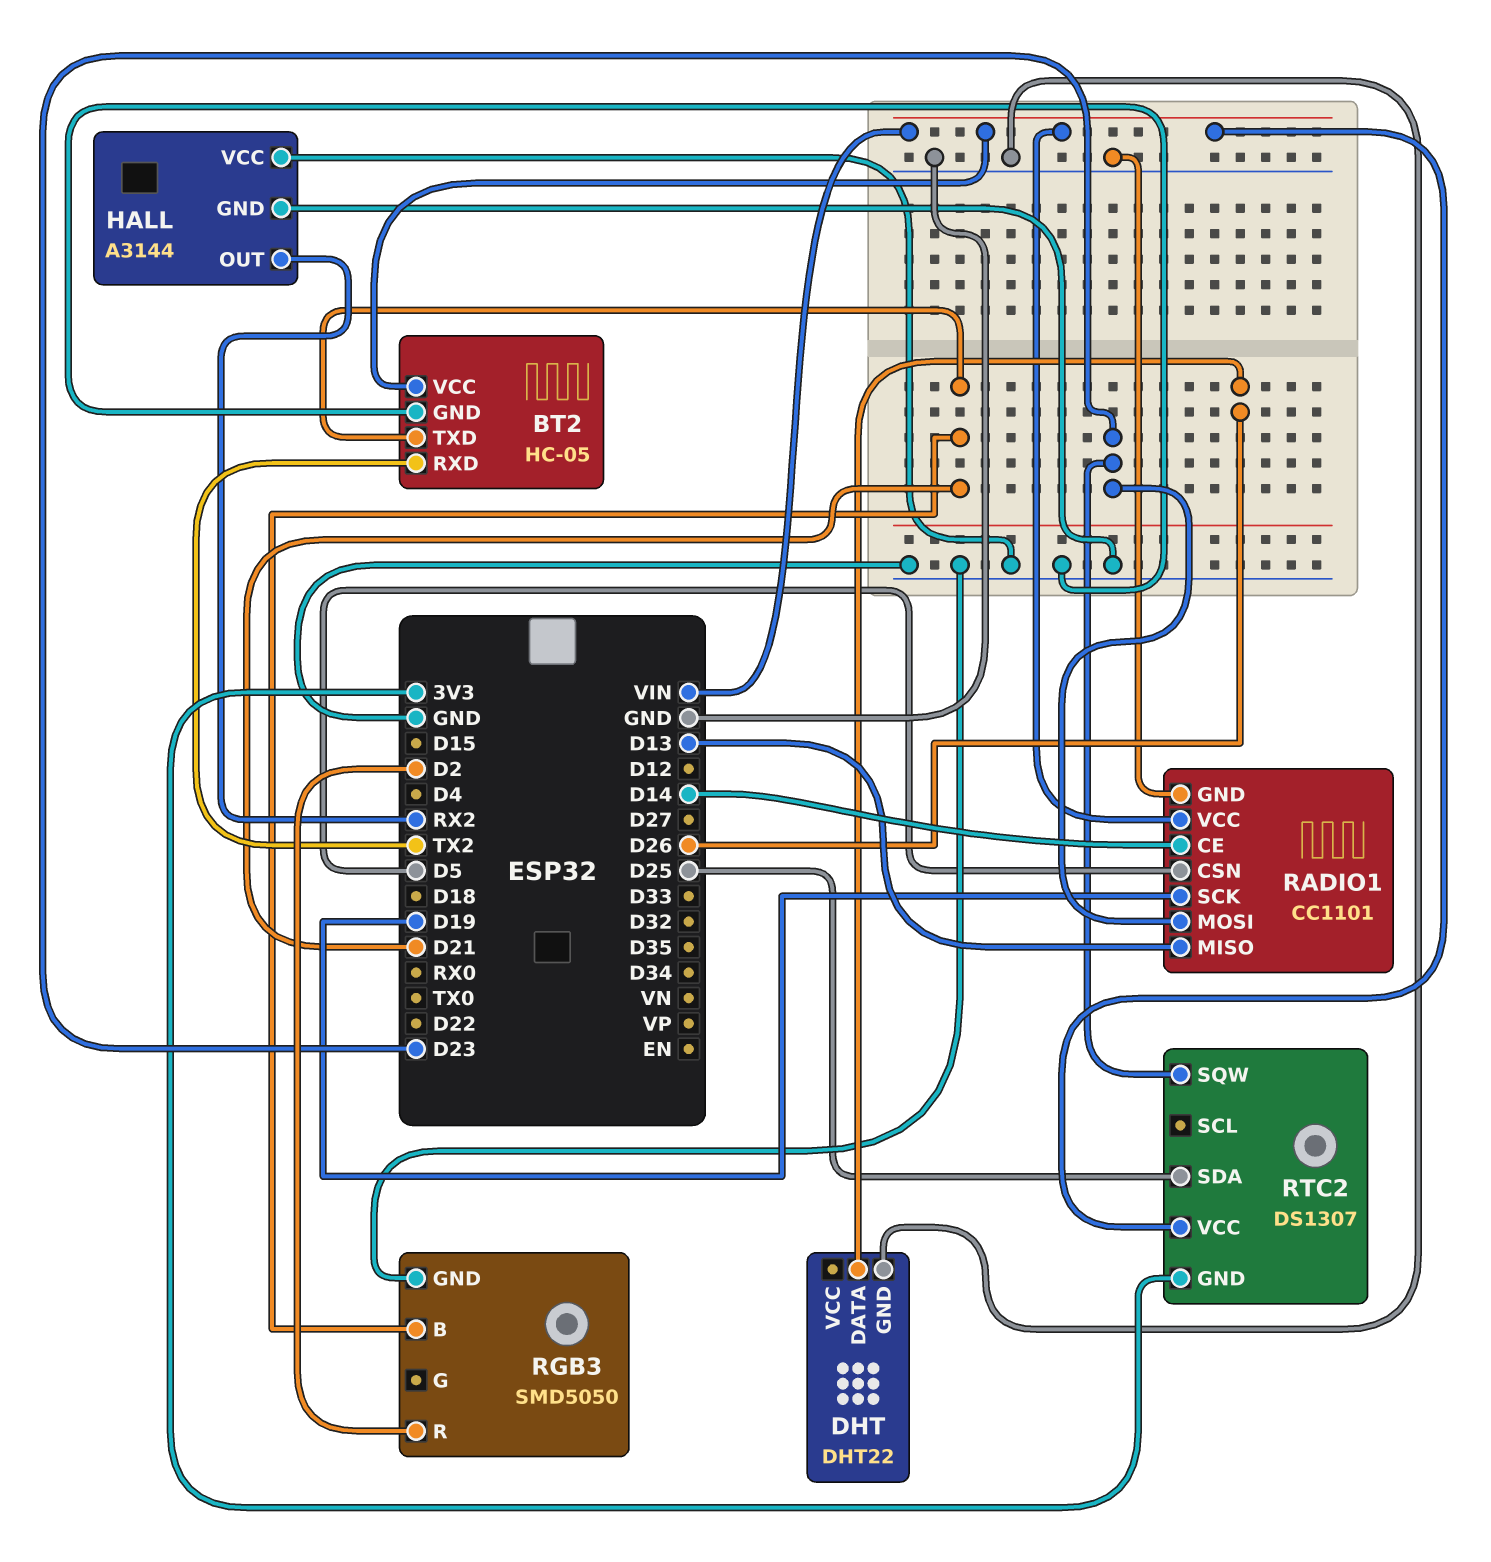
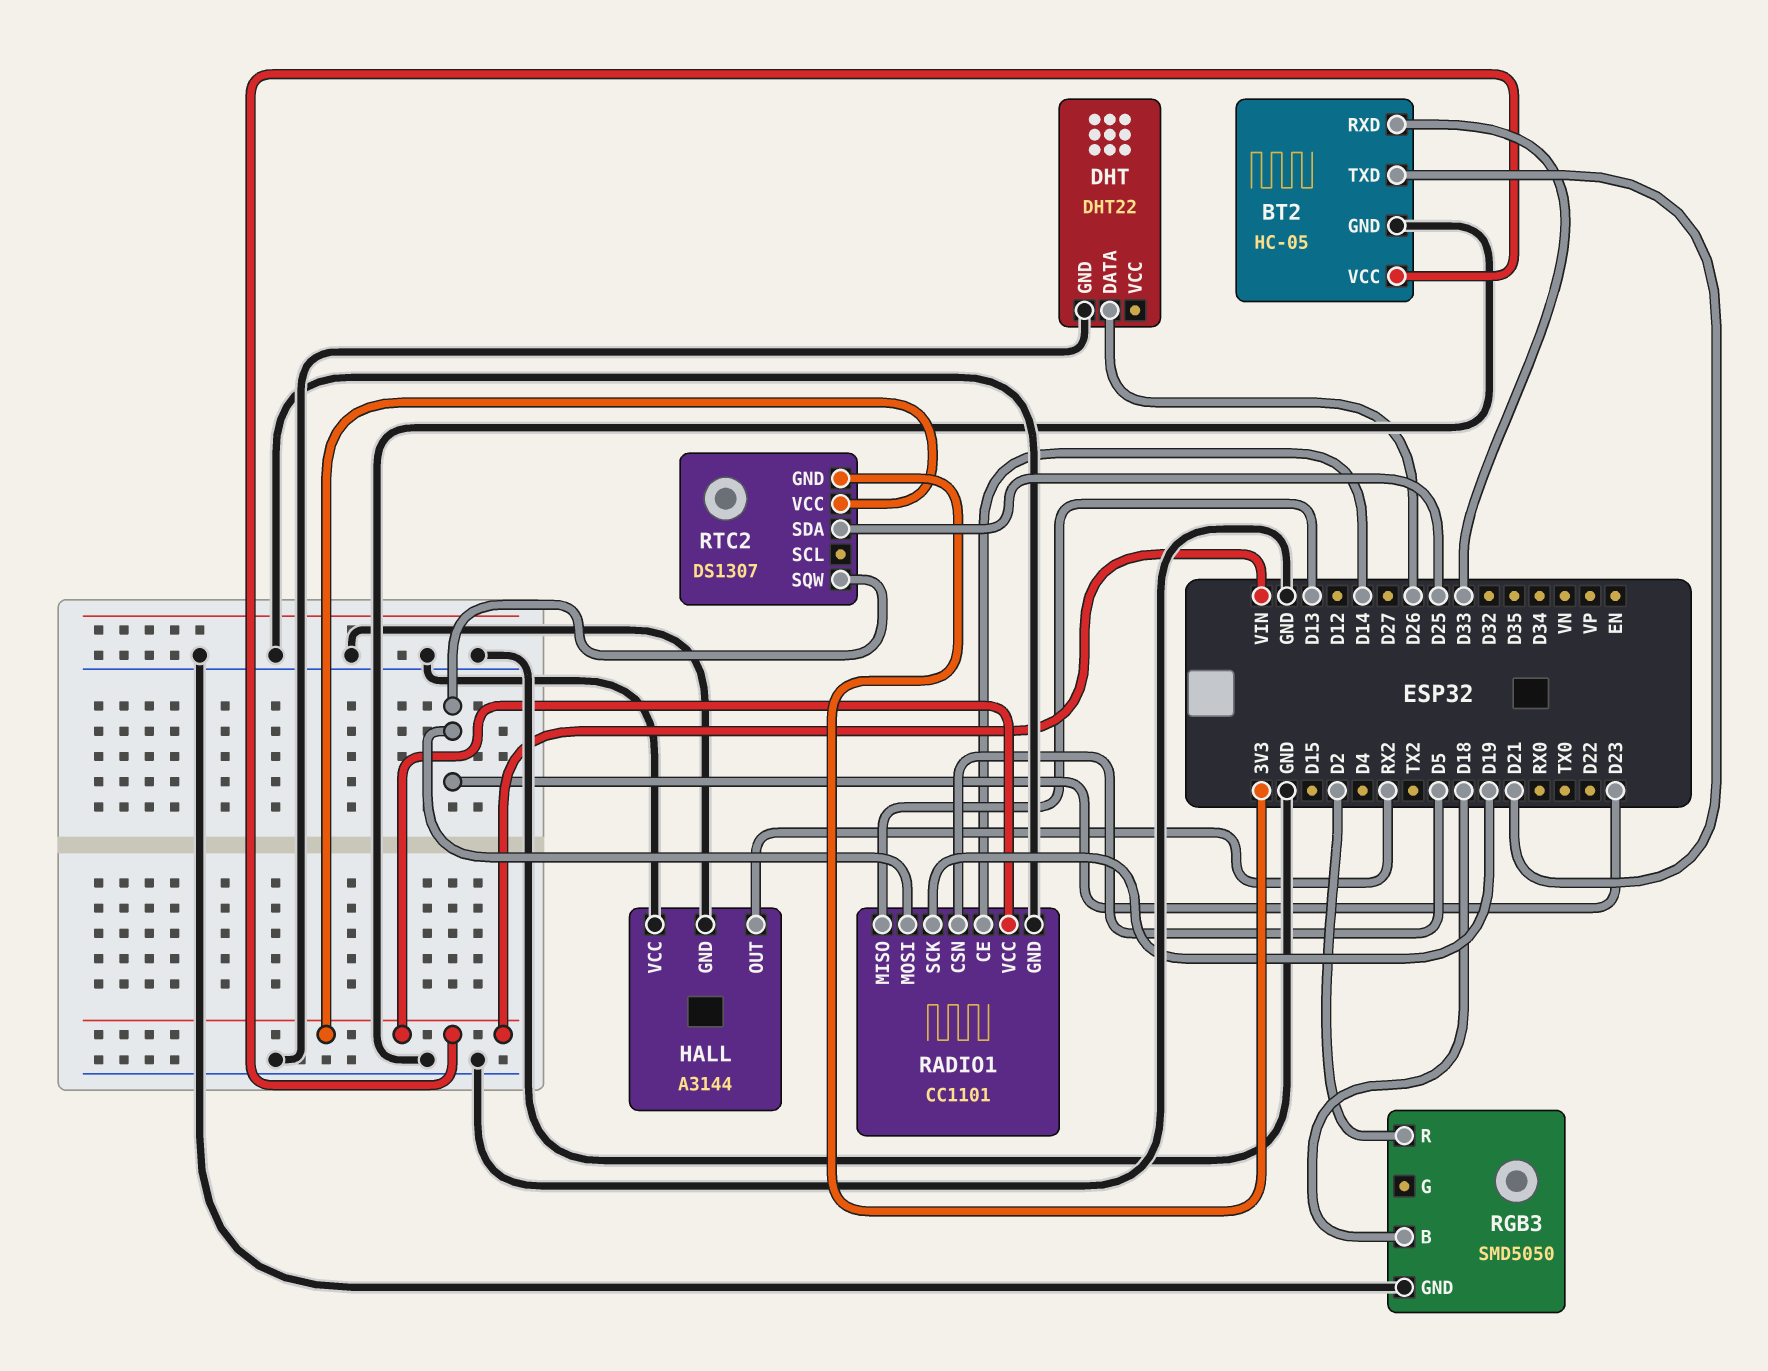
BT2 pin RXD: TX2 -> D33
RGB3 pin B: D21 -> D18

